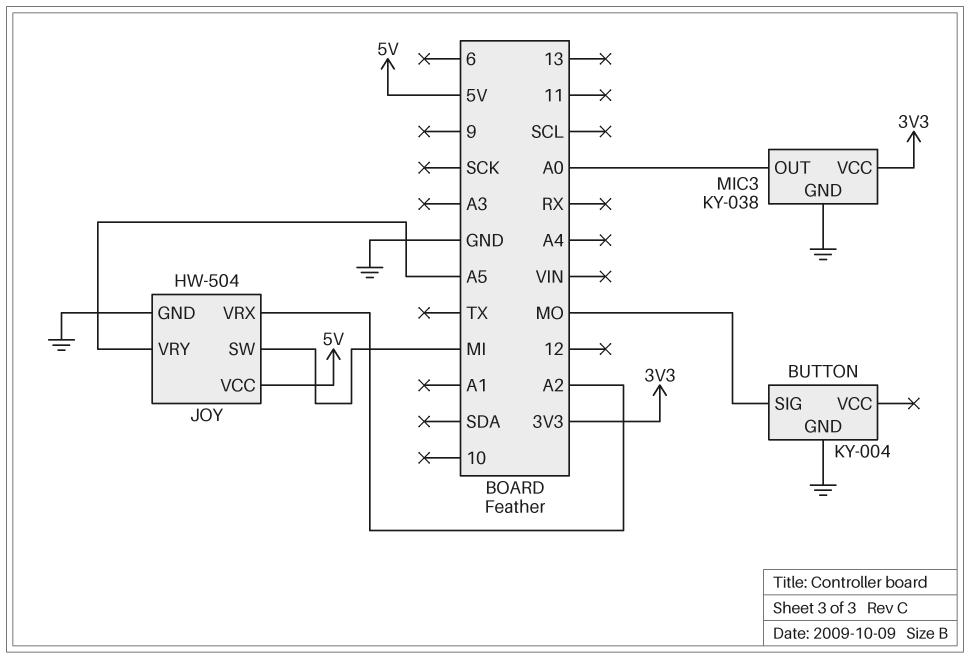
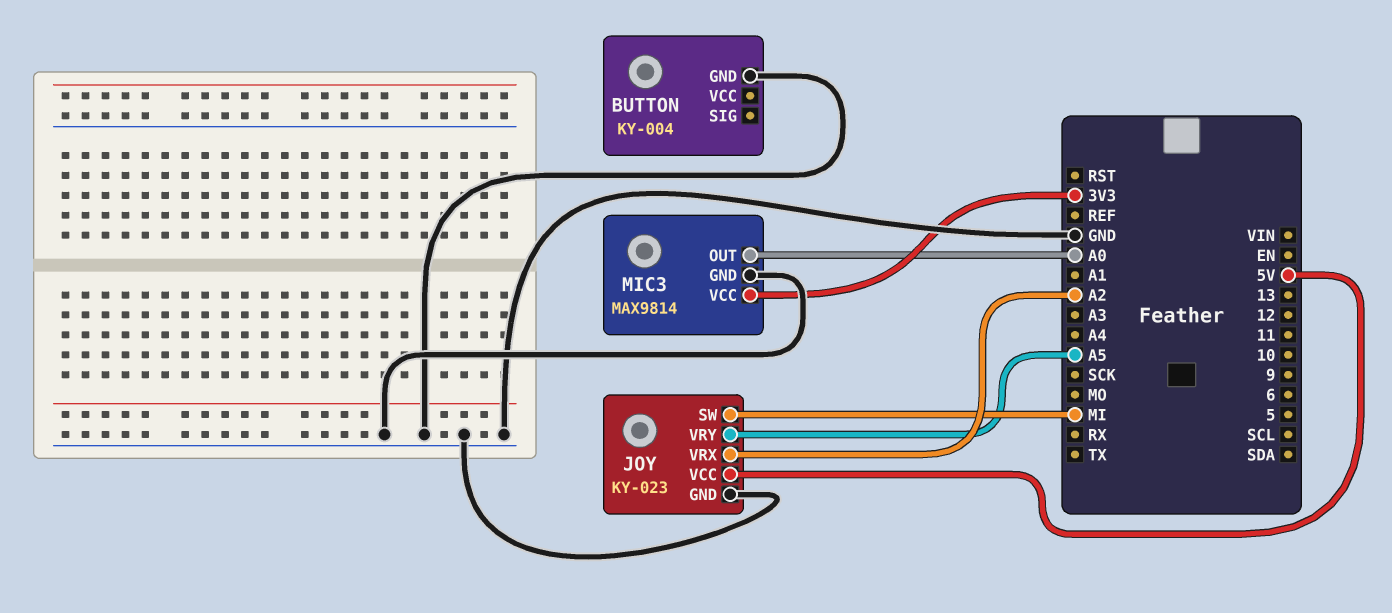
BUTTON pin SIG: MO -> none
JOY: HW-504 -> KY-023
MIC3: KY-038 -> MAX9814

